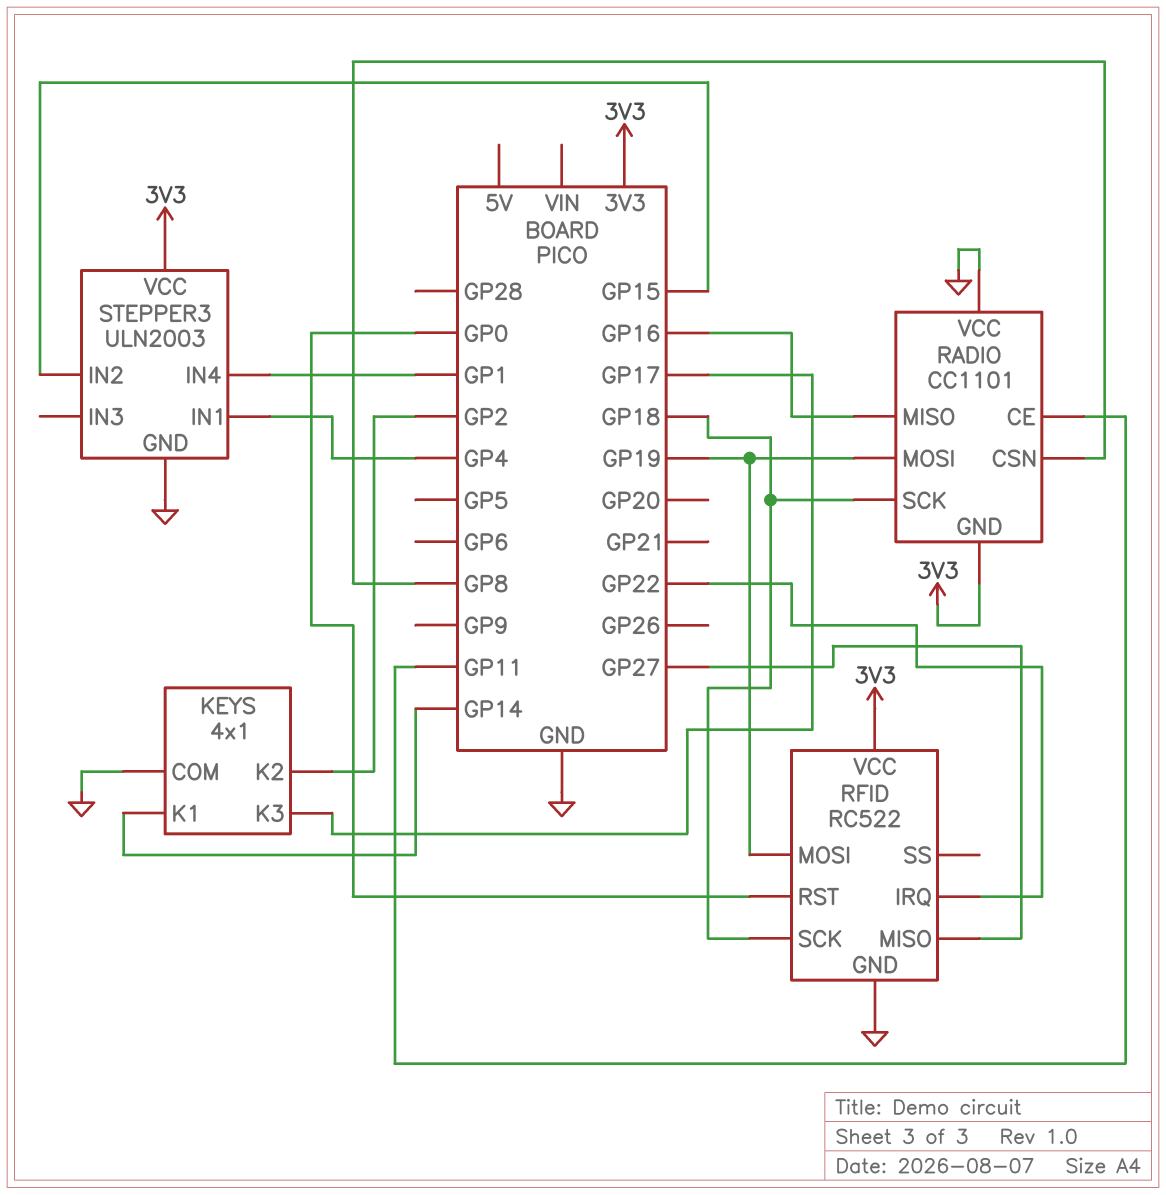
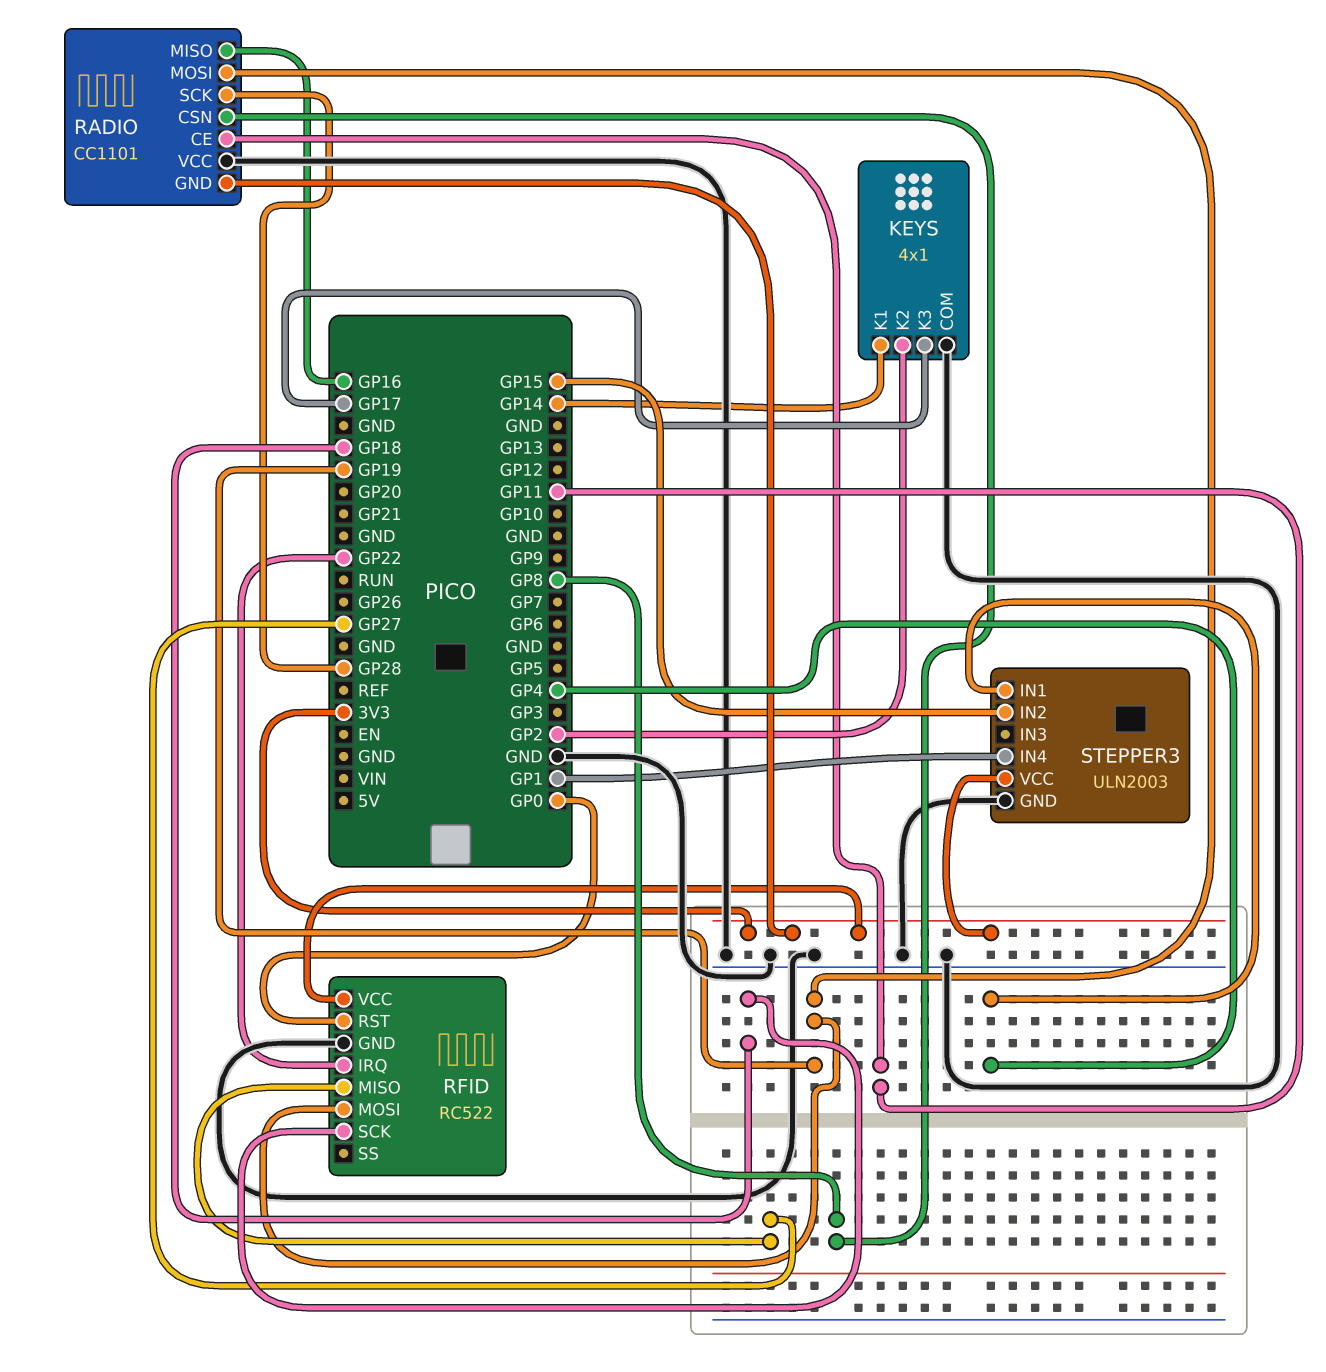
RADIO pin SCK: GP18 -> GP28

